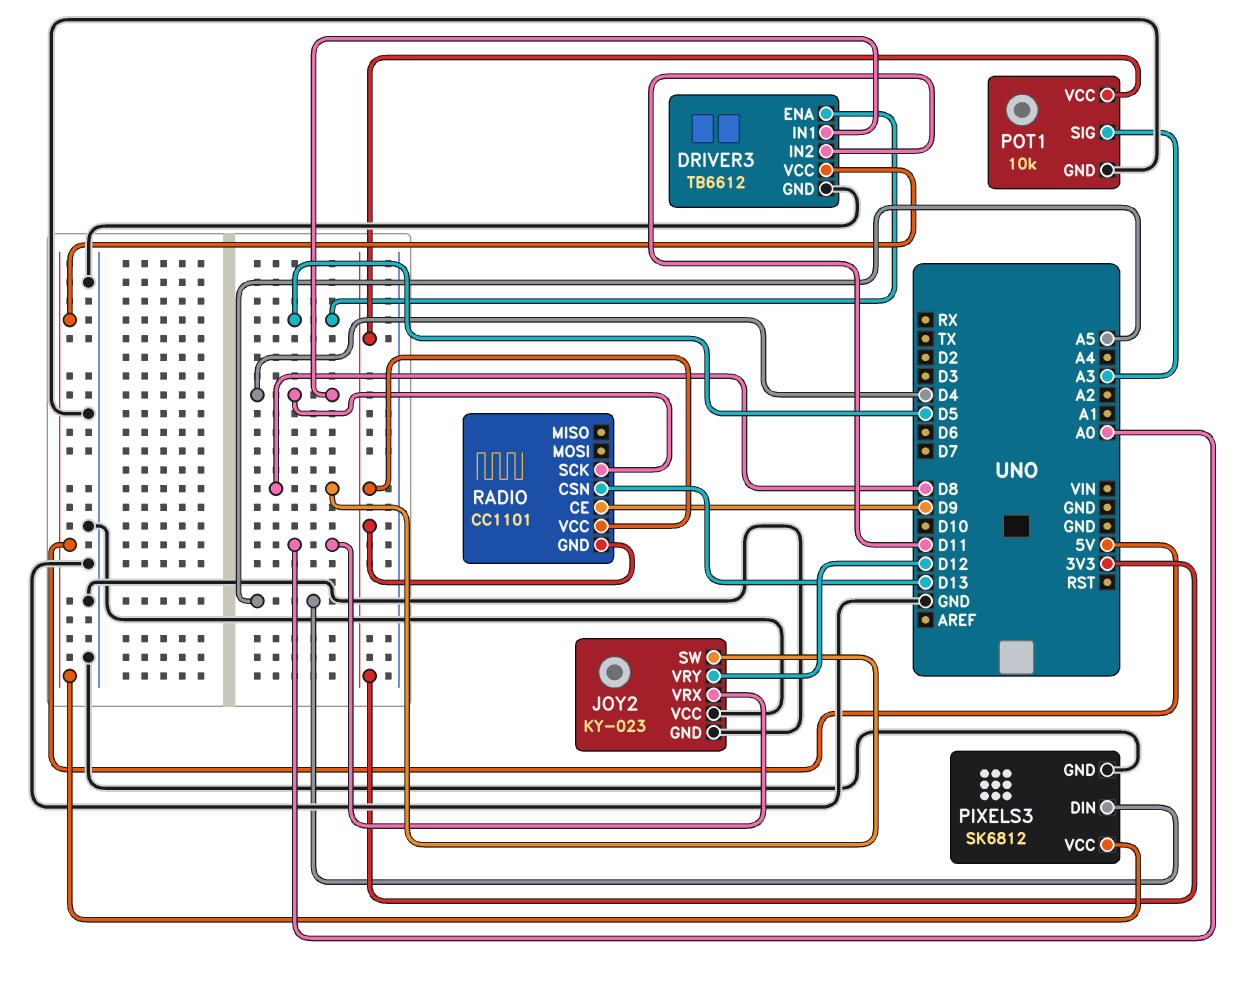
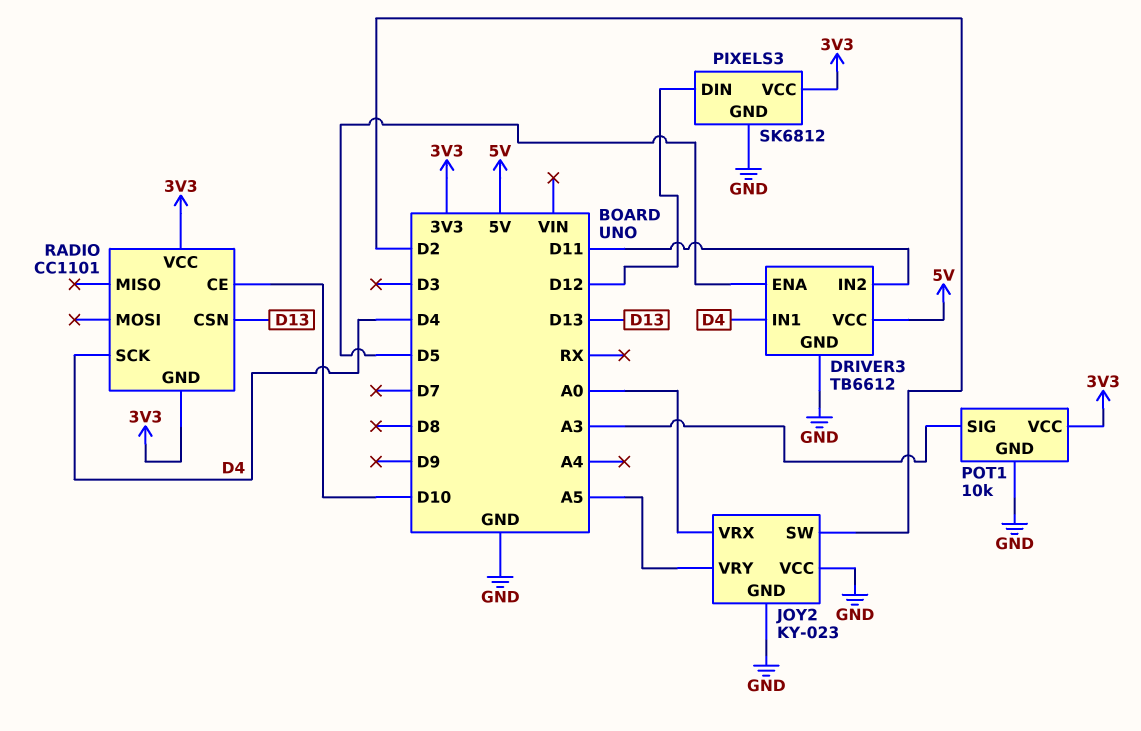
JOY2 pin SW: D8 -> D2
JOY2 pin VRY: D12 -> A5
PIXELS3 pin DIN: A5 -> D12
PIXELS3 pin VCC: 5V -> 3V3
RADIO pin CE: D9 -> D10

